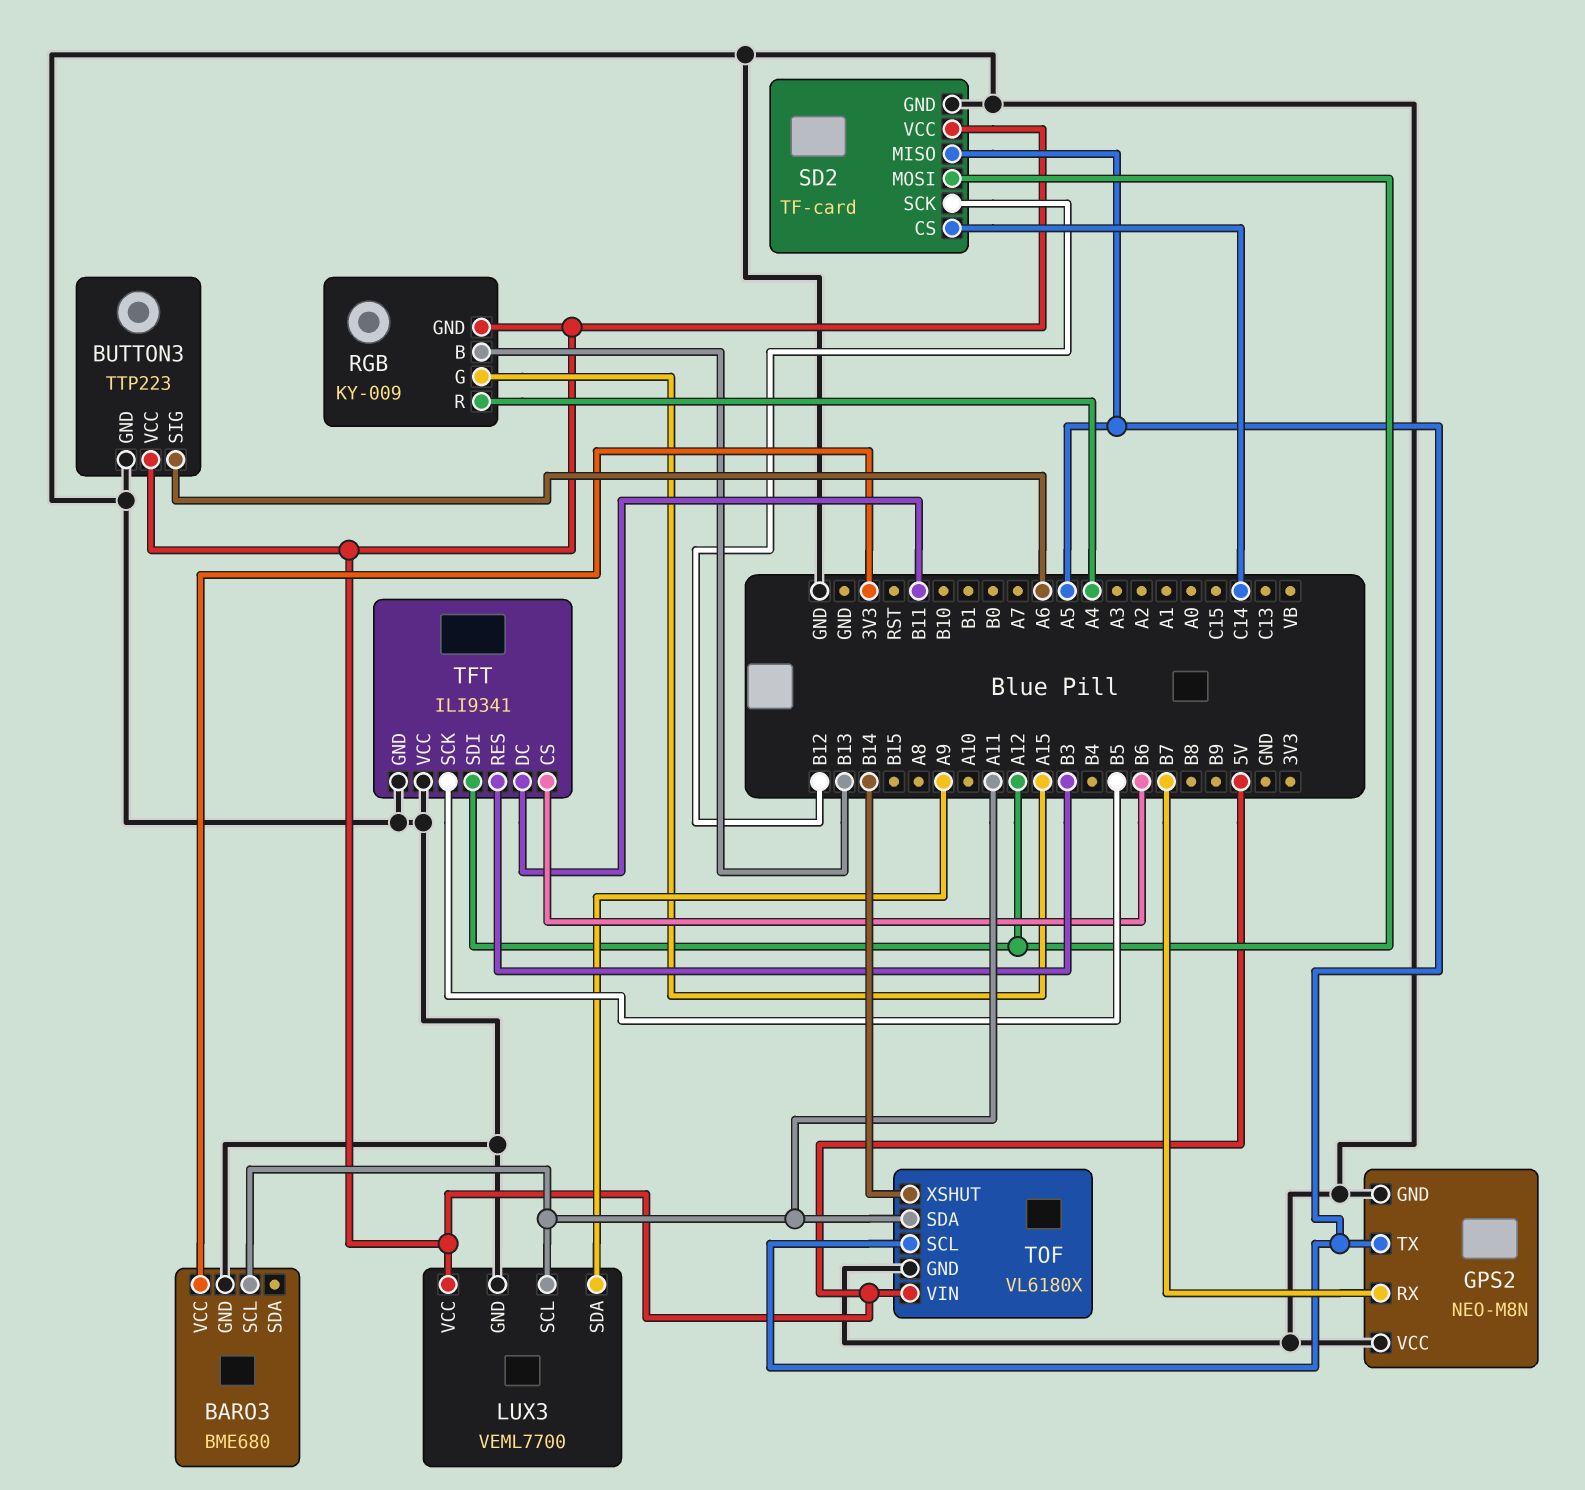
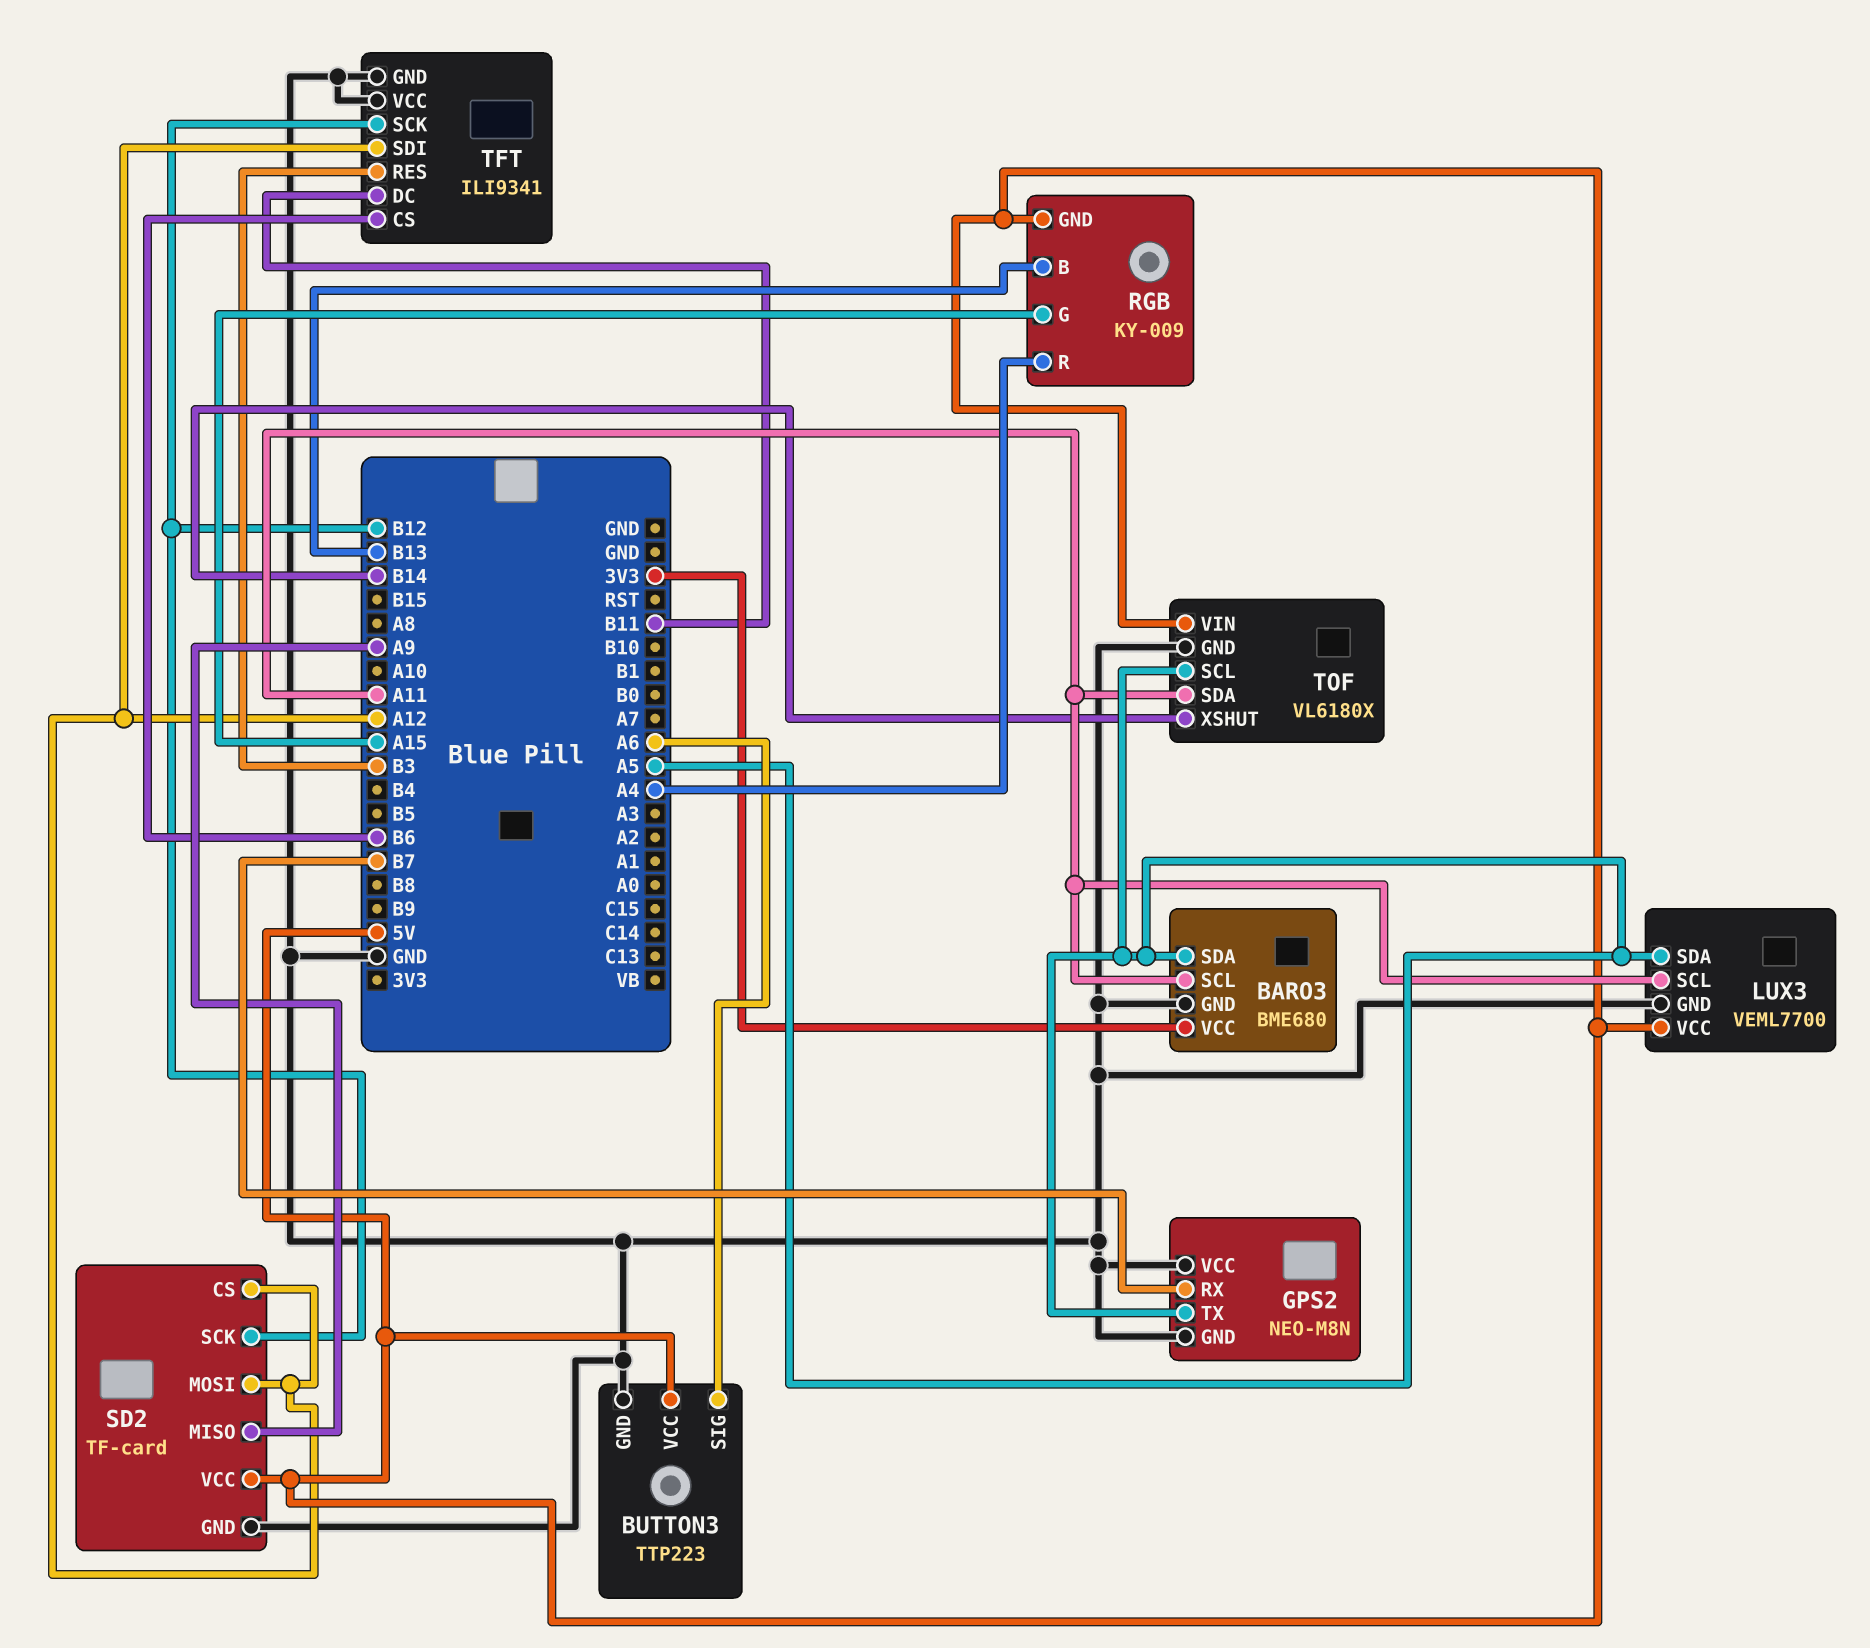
BARO3 pin SDA: none -> A5
LUX3 pin SDA: A9 -> A5
SD2 pin CS: C14 -> A12
SD2 pin MISO: A5 -> A9
TFT pin SCK: B5 -> B12

